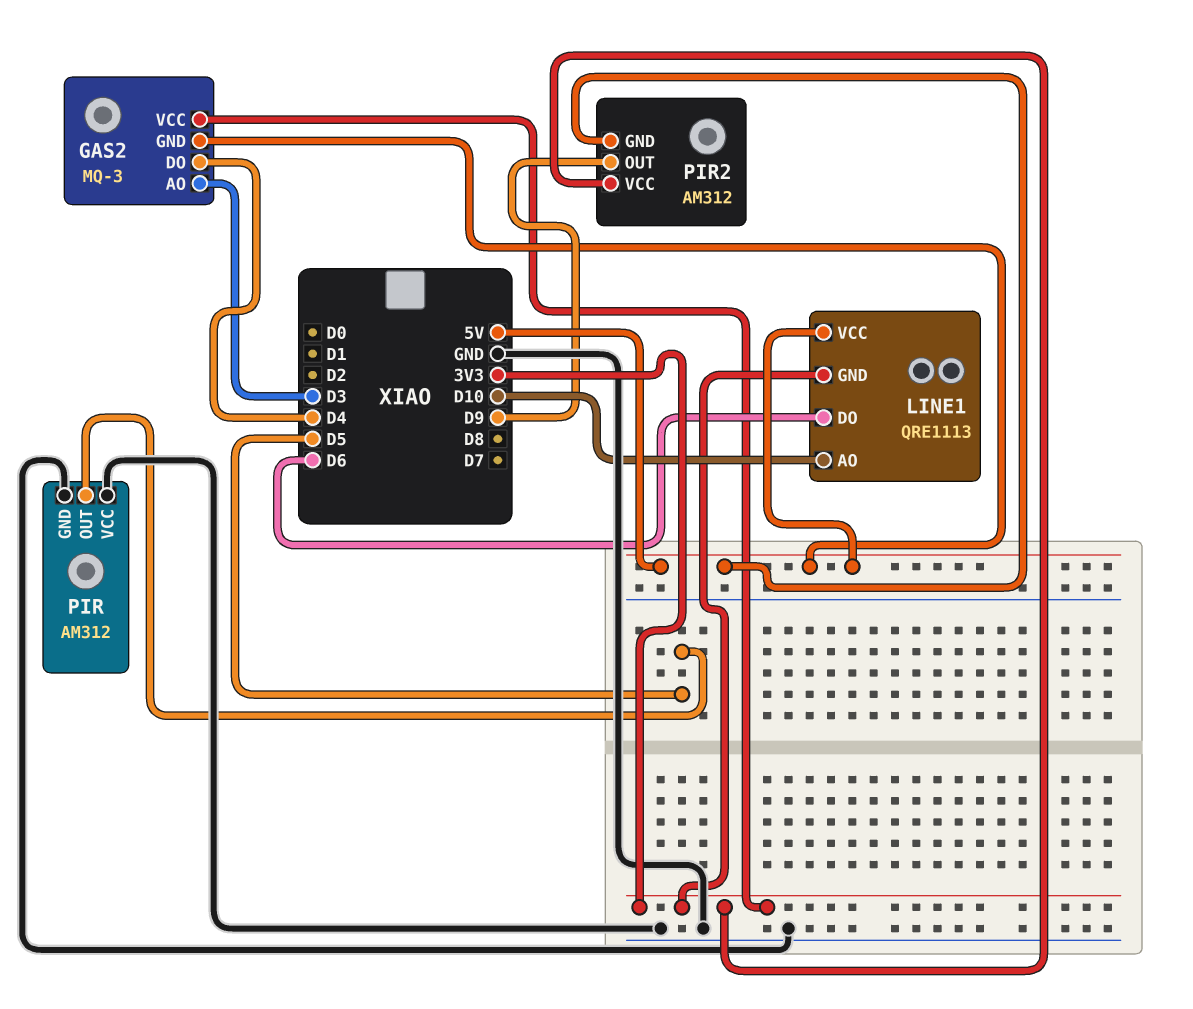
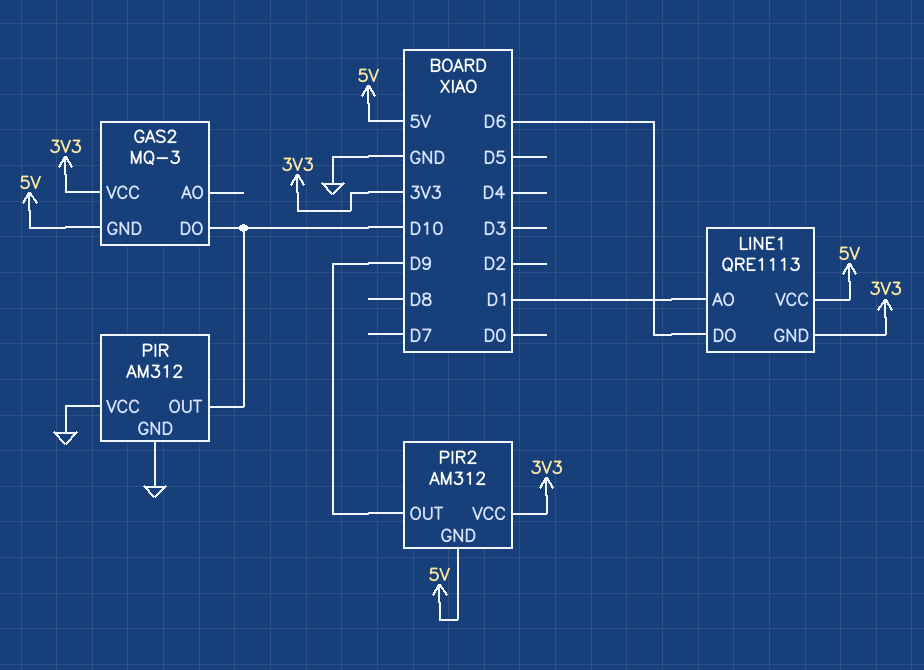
GAS2 pin AO: D3 -> none
GAS2 pin DO: D4 -> D10
LINE1 pin AO: D10 -> D1
PIR pin OUT: D5 -> D10

